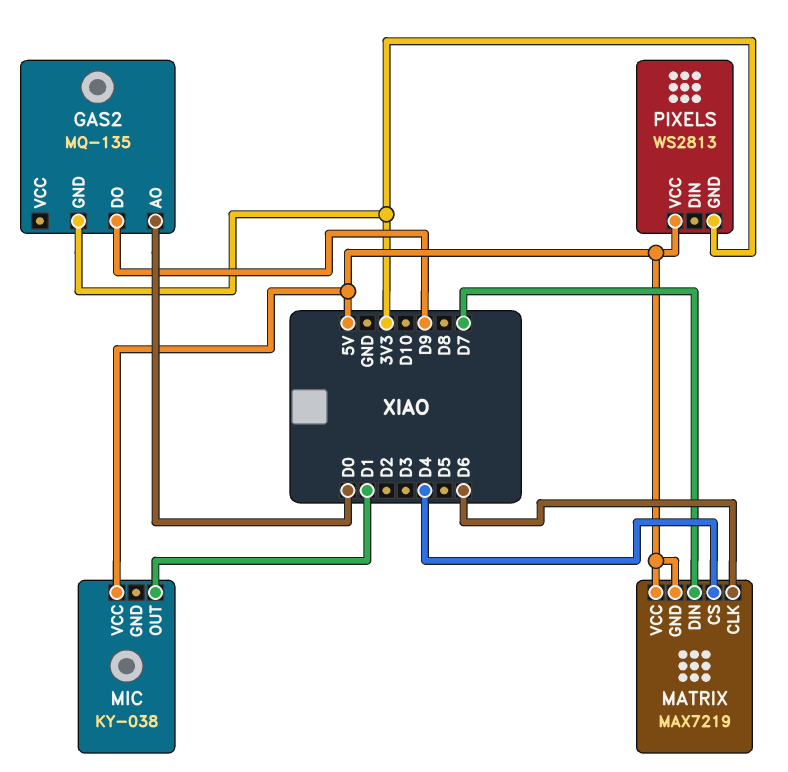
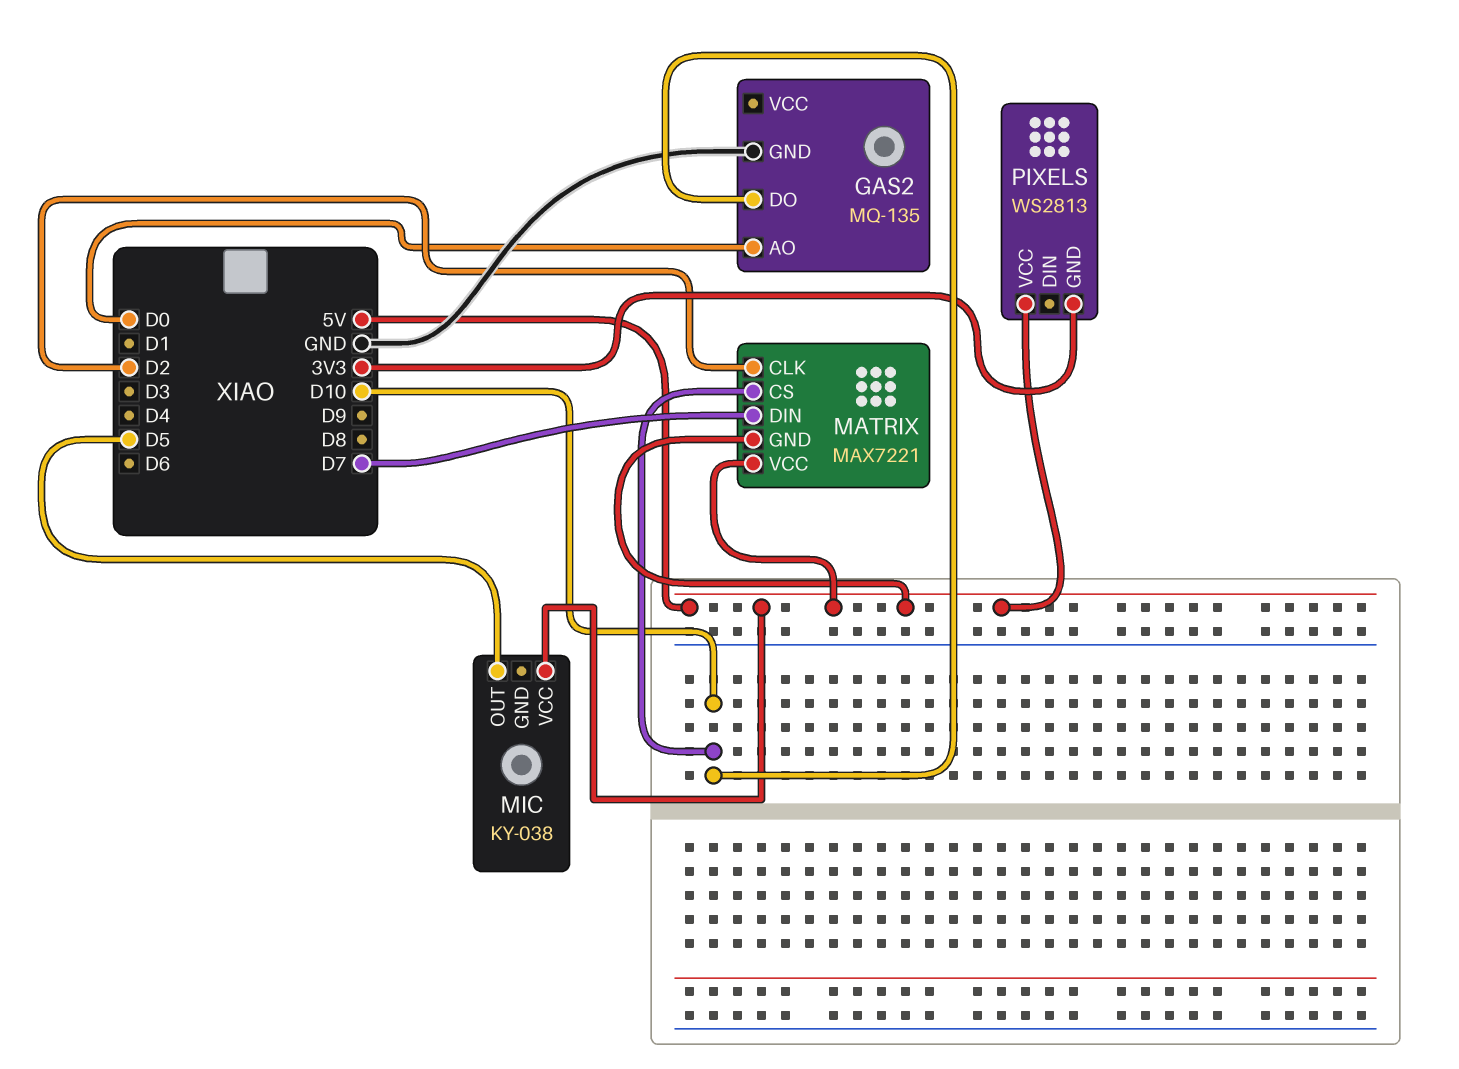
GAS2 pin DO: D9 -> D10
GAS2 pin GND: 3V3 -> GND
MATRIX: MAX7219 -> MAX7221
MATRIX pin CLK: D6 -> D2
MATRIX pin CS: D4 -> D10
MIC pin OUT: D1 -> D5

